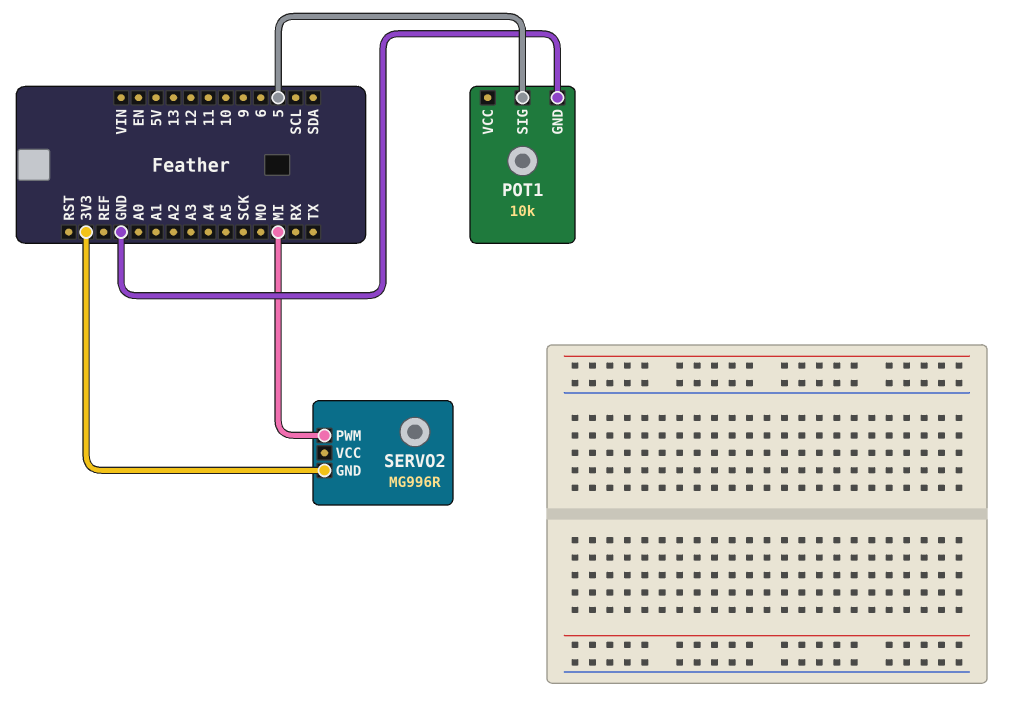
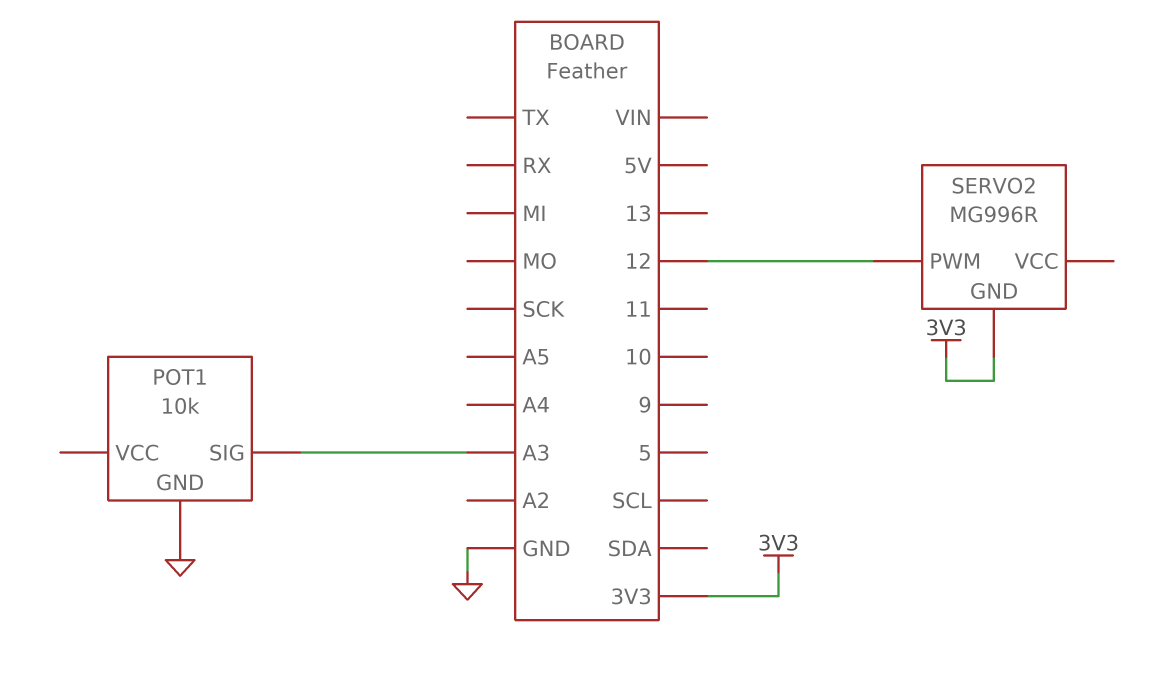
POT1 pin SIG: 5 -> A3
SERVO2 pin PWM: MI -> 12

